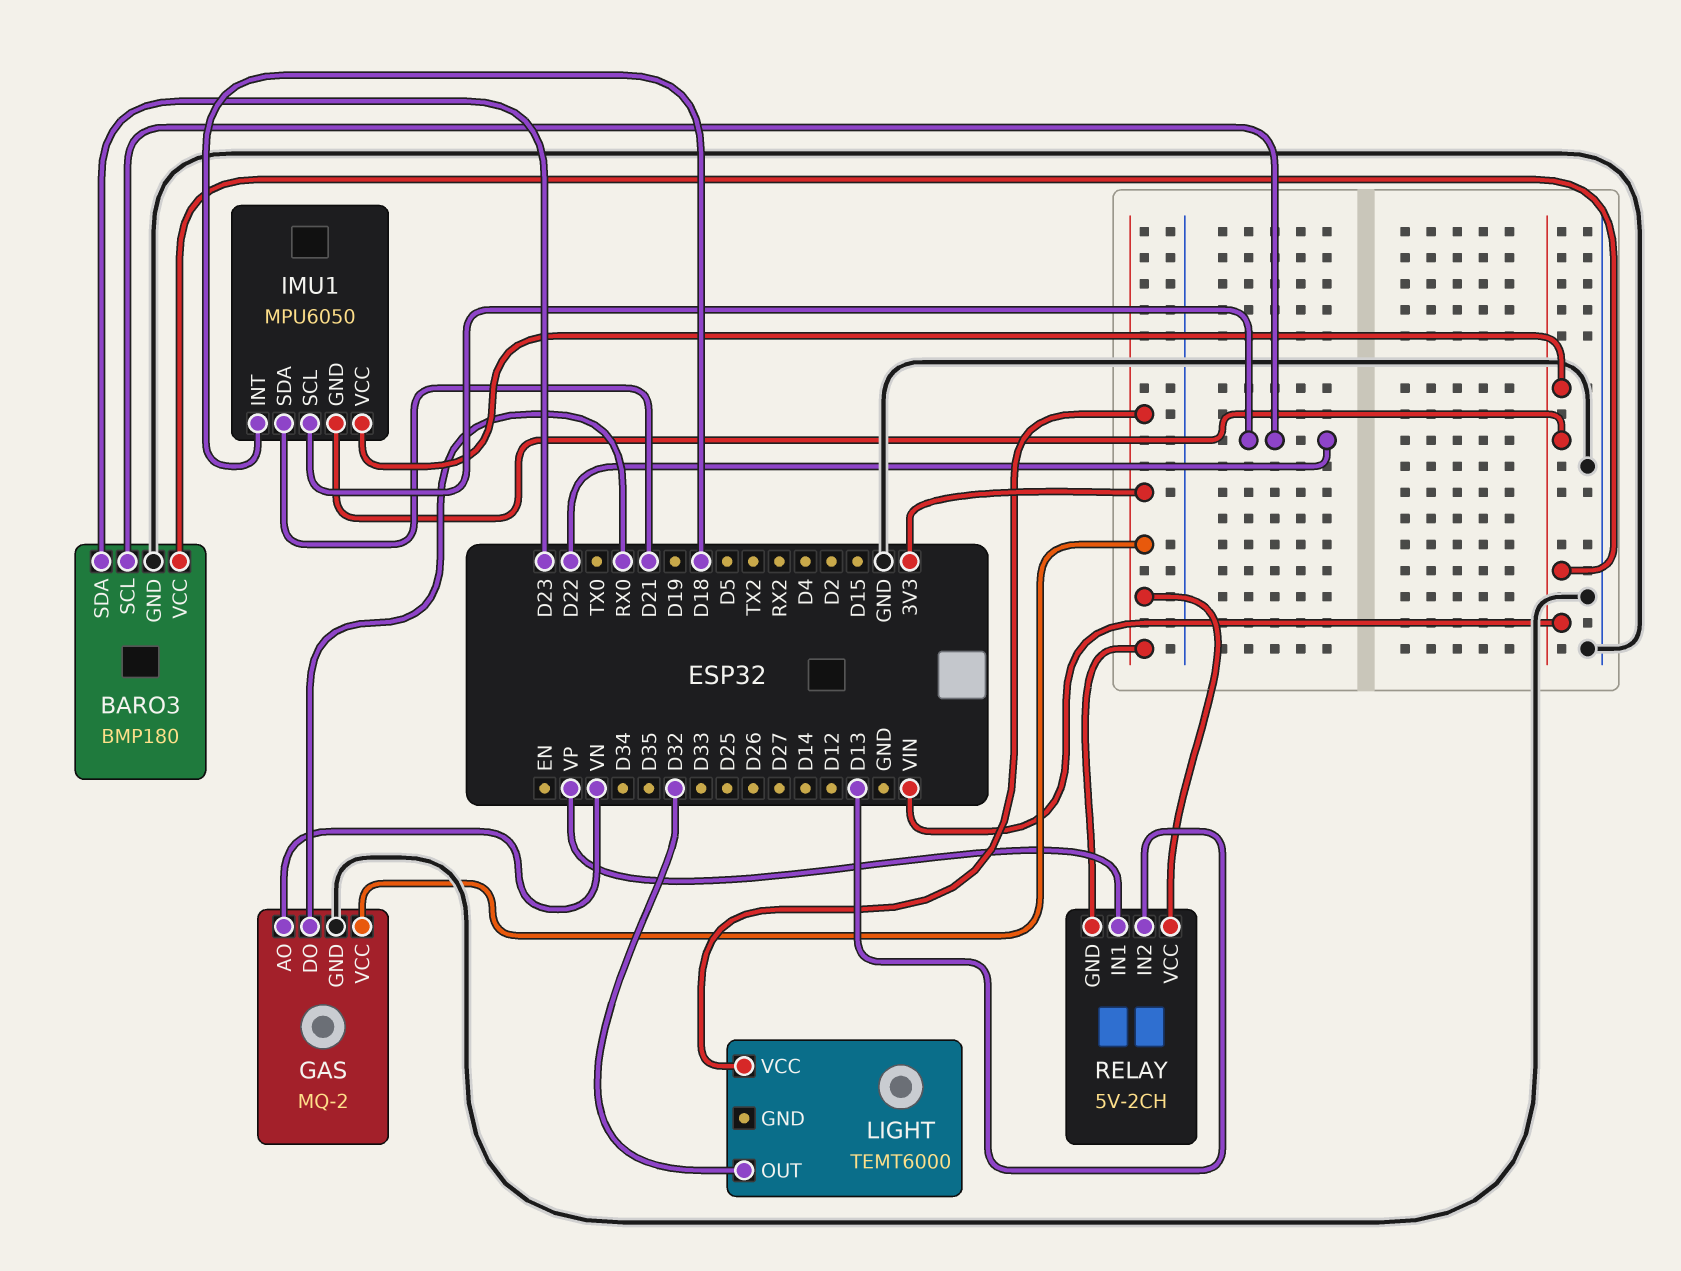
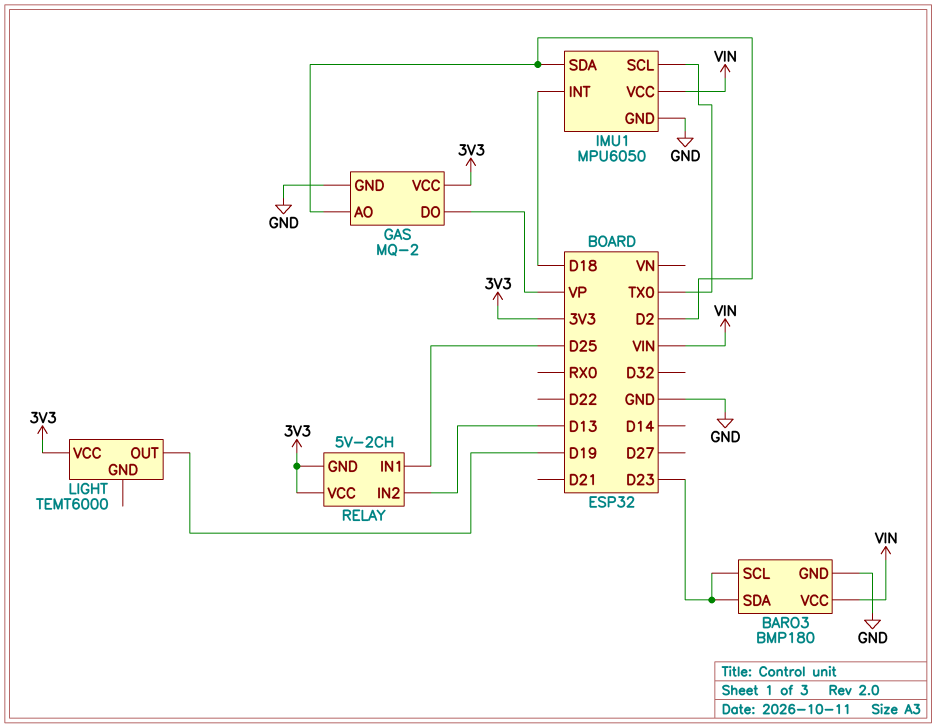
BARO3 pin SCL: D22 -> D23
GAS pin AO: VN -> D2
GAS pin DO: RX0 -> VP
IMU1 pin GND: VIN -> GND
IMU1 pin SCL: D22 -> TX0
IMU1 pin SDA: D21 -> D2
LIGHT pin OUT: D32 -> D19
RELAY pin IN1: VP -> D25

